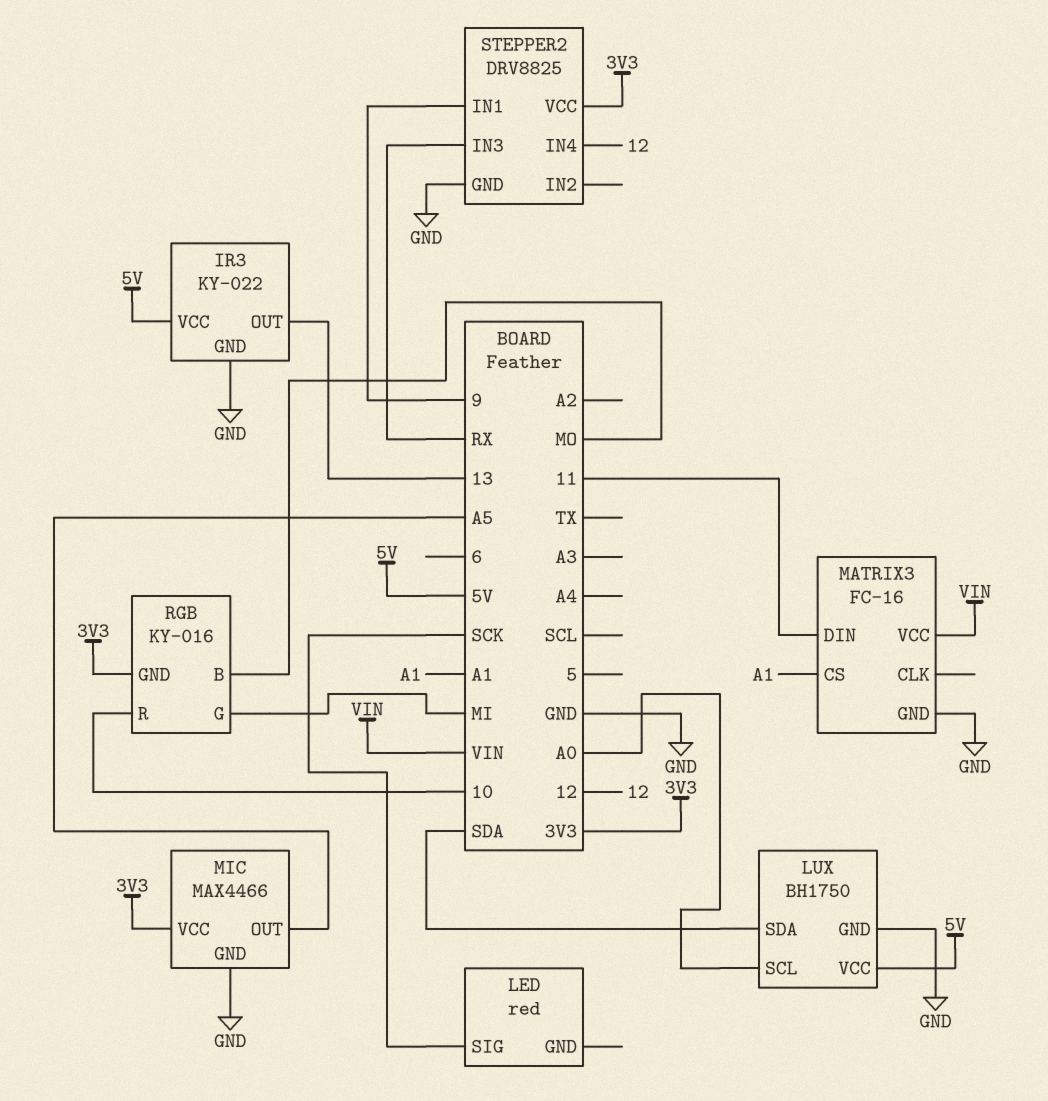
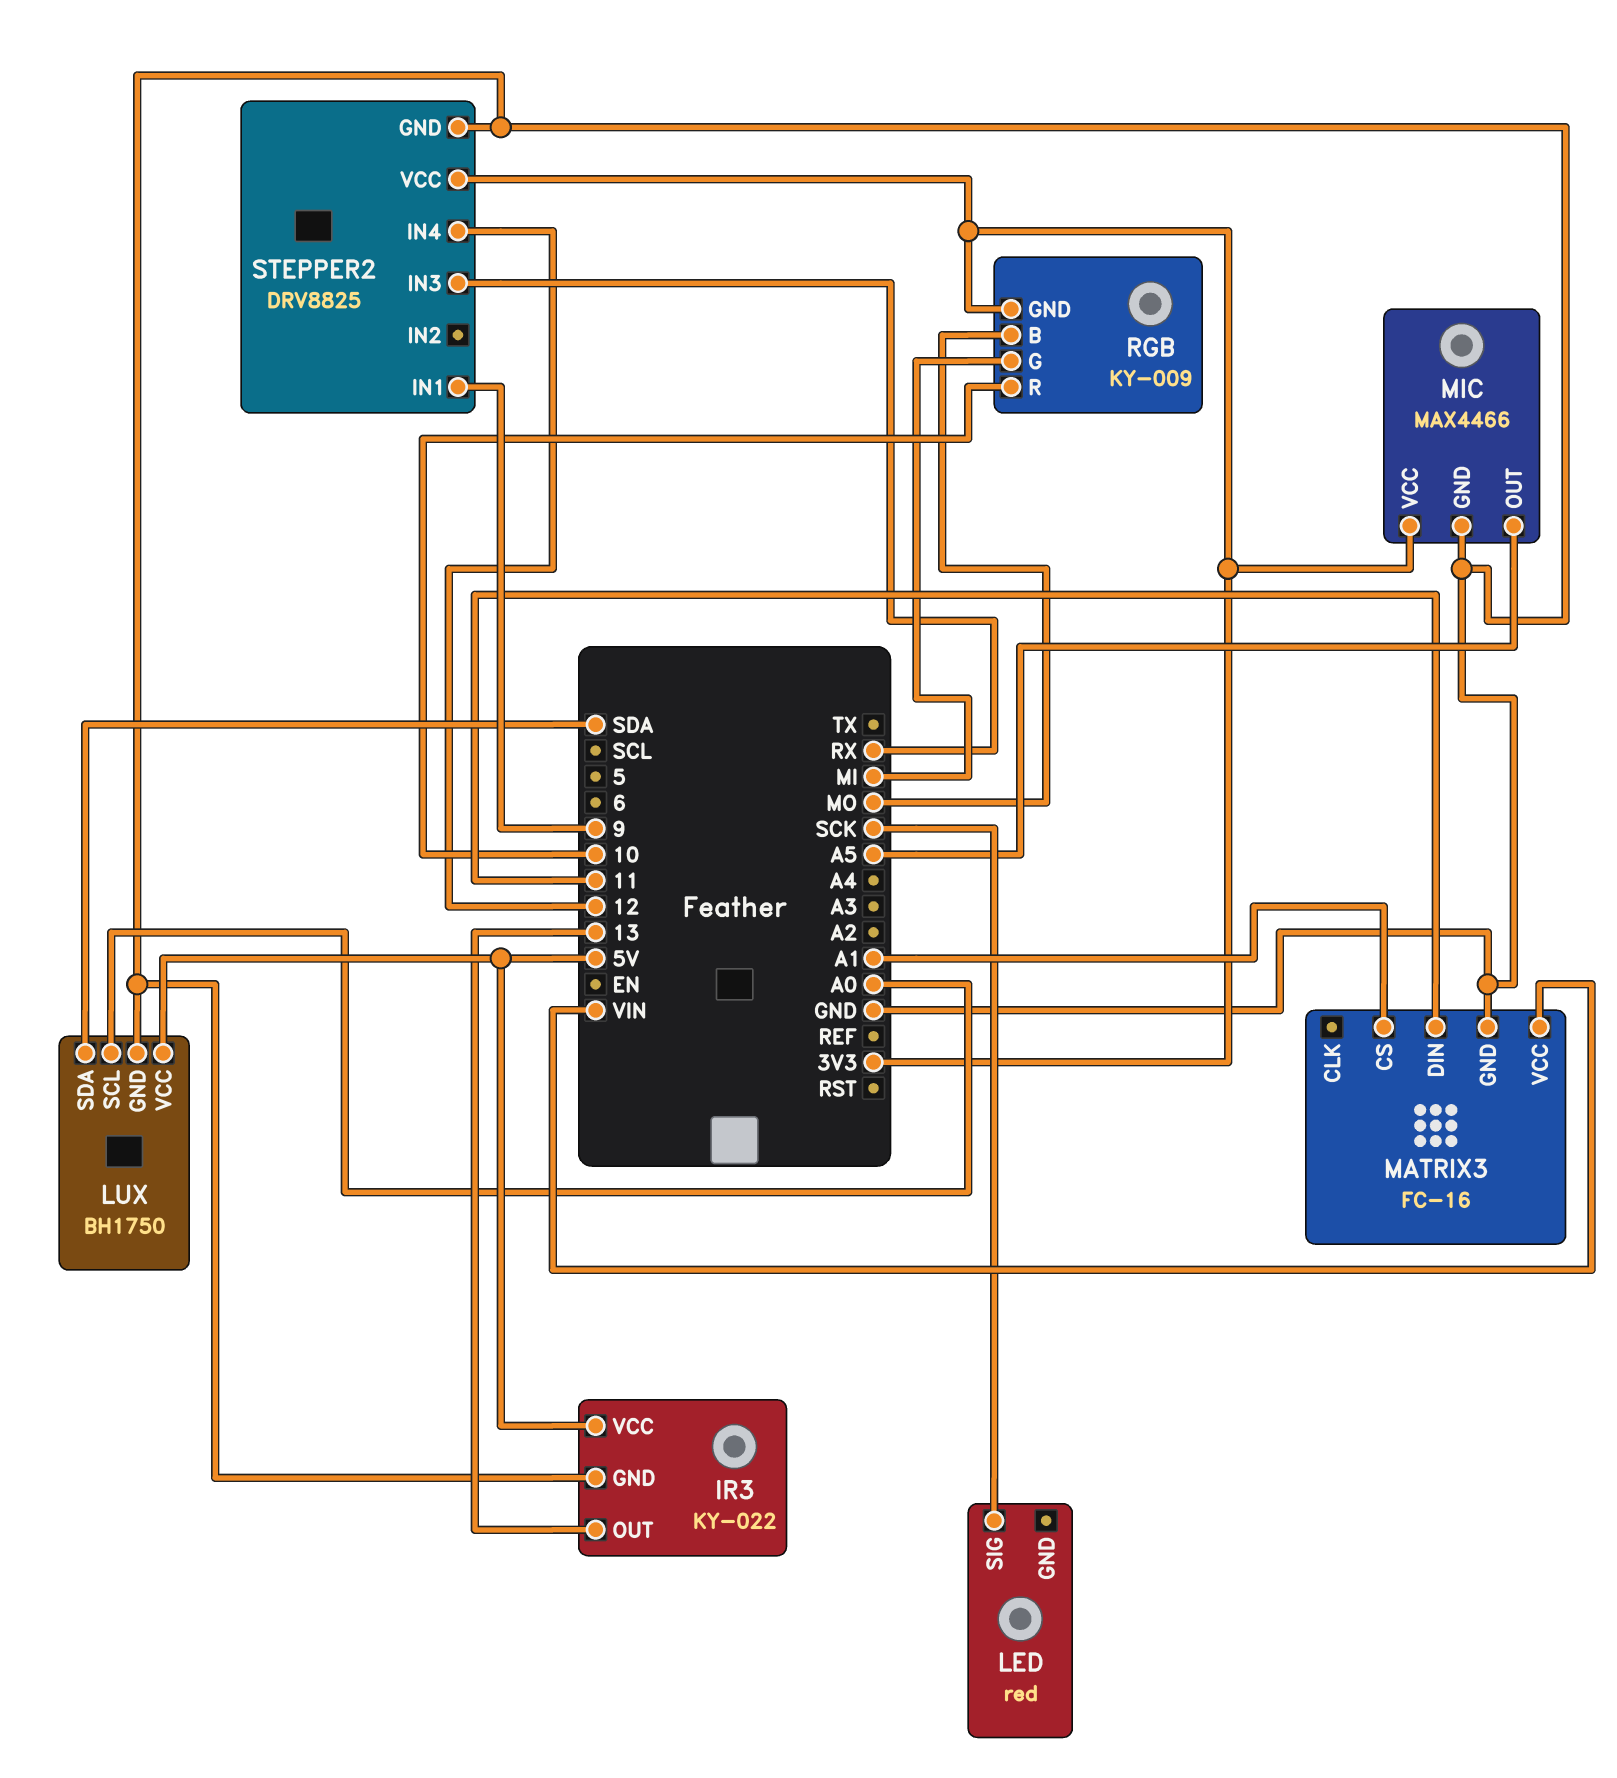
RGB: KY-016 -> KY-009

